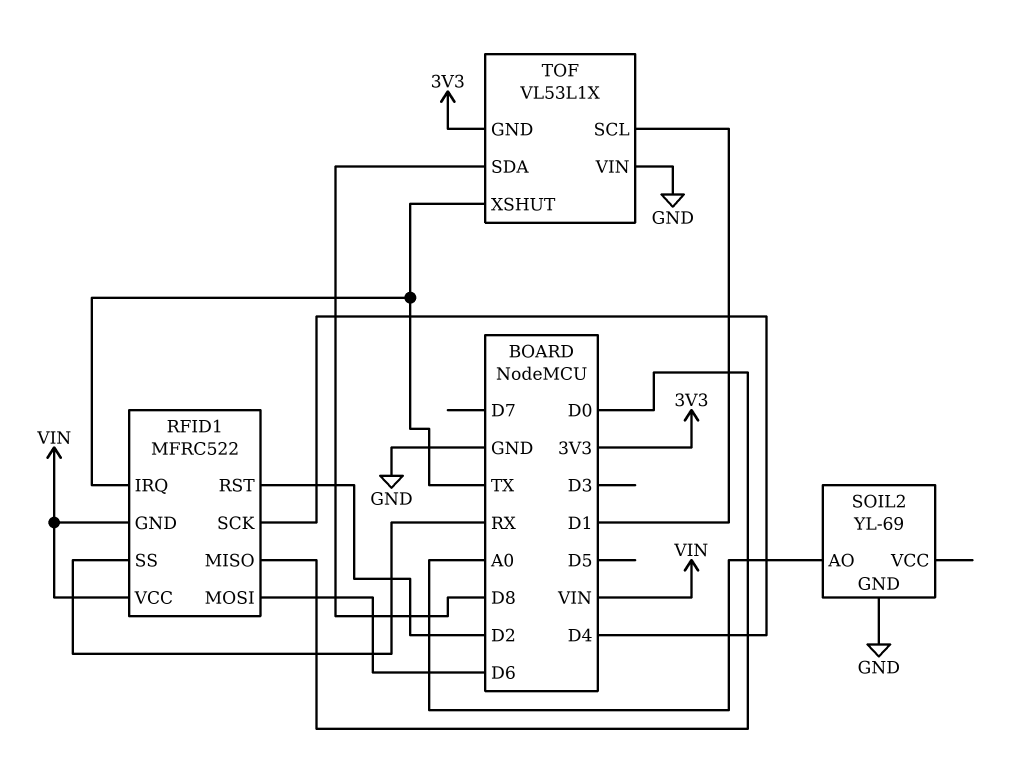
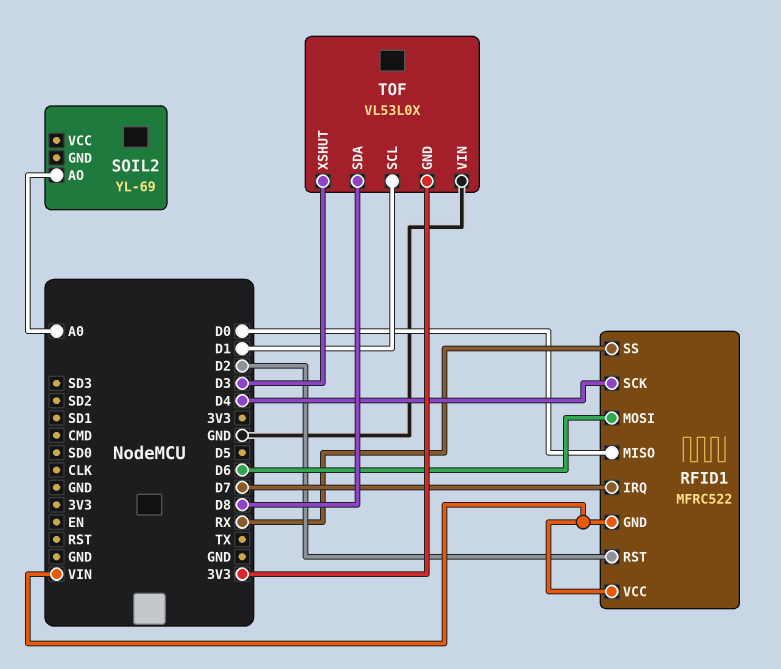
RFID1 pin IRQ: TX -> D7
SOIL2 pin GND: GND -> none
TOF: VL53L1X -> VL53L0X
TOF pin XSHUT: TX -> D3

